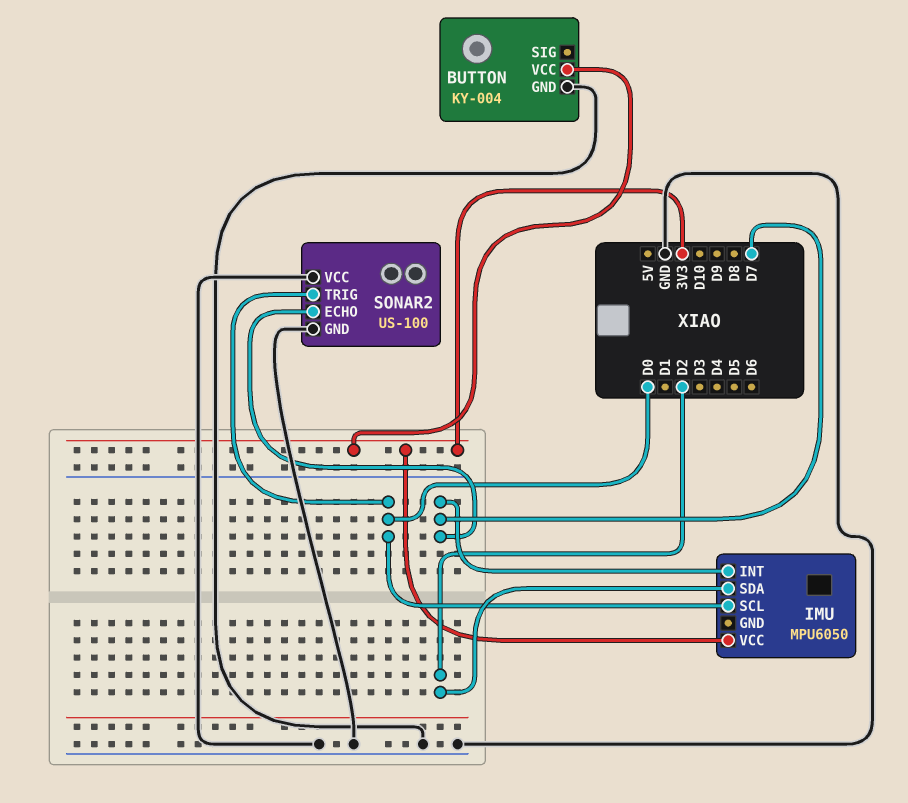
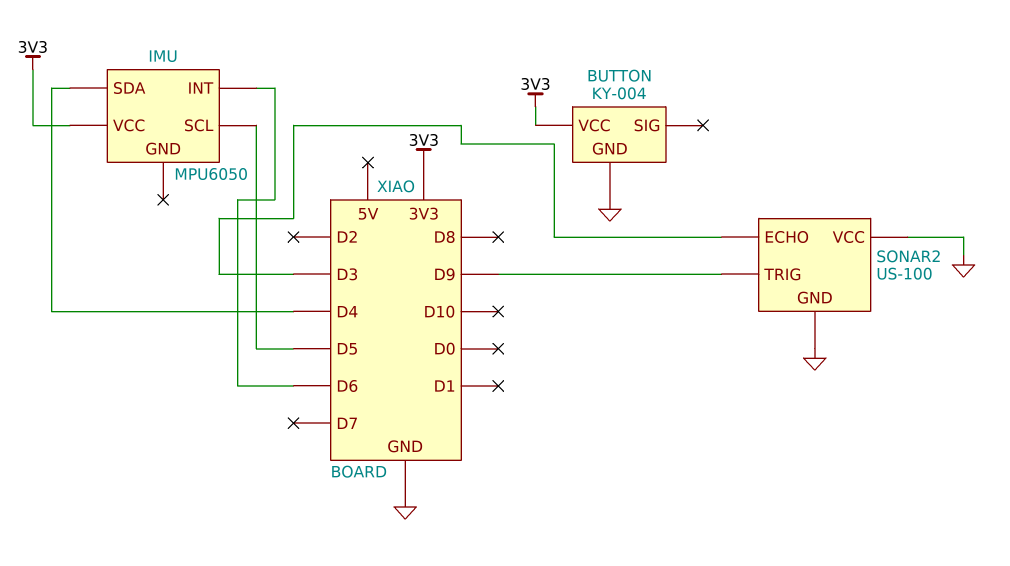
IMU pin INT: D7 -> D6
IMU pin SCL: D0 -> D5
IMU pin SDA: D2 -> D4
SONAR2 pin ECHO: D7 -> D3
SONAR2 pin TRIG: D0 -> D9

